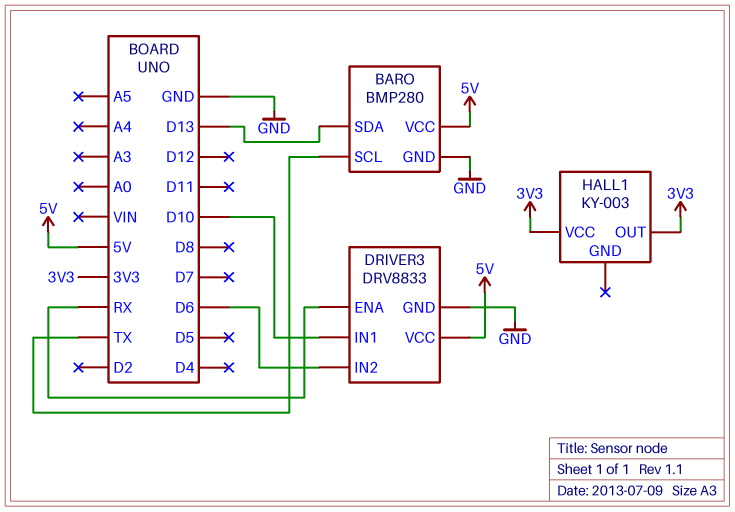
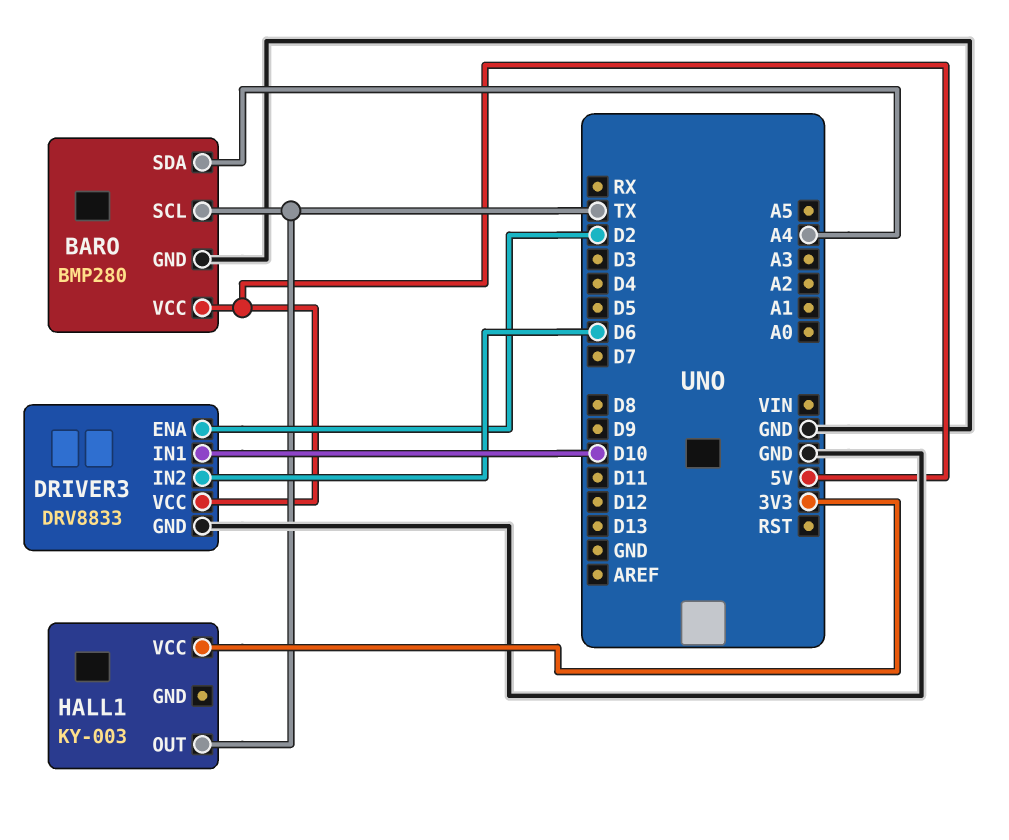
BARO pin SDA: D13 -> A4
DRIVER3 pin ENA: RX -> D2
HALL1 pin OUT: 3V3 -> TX

